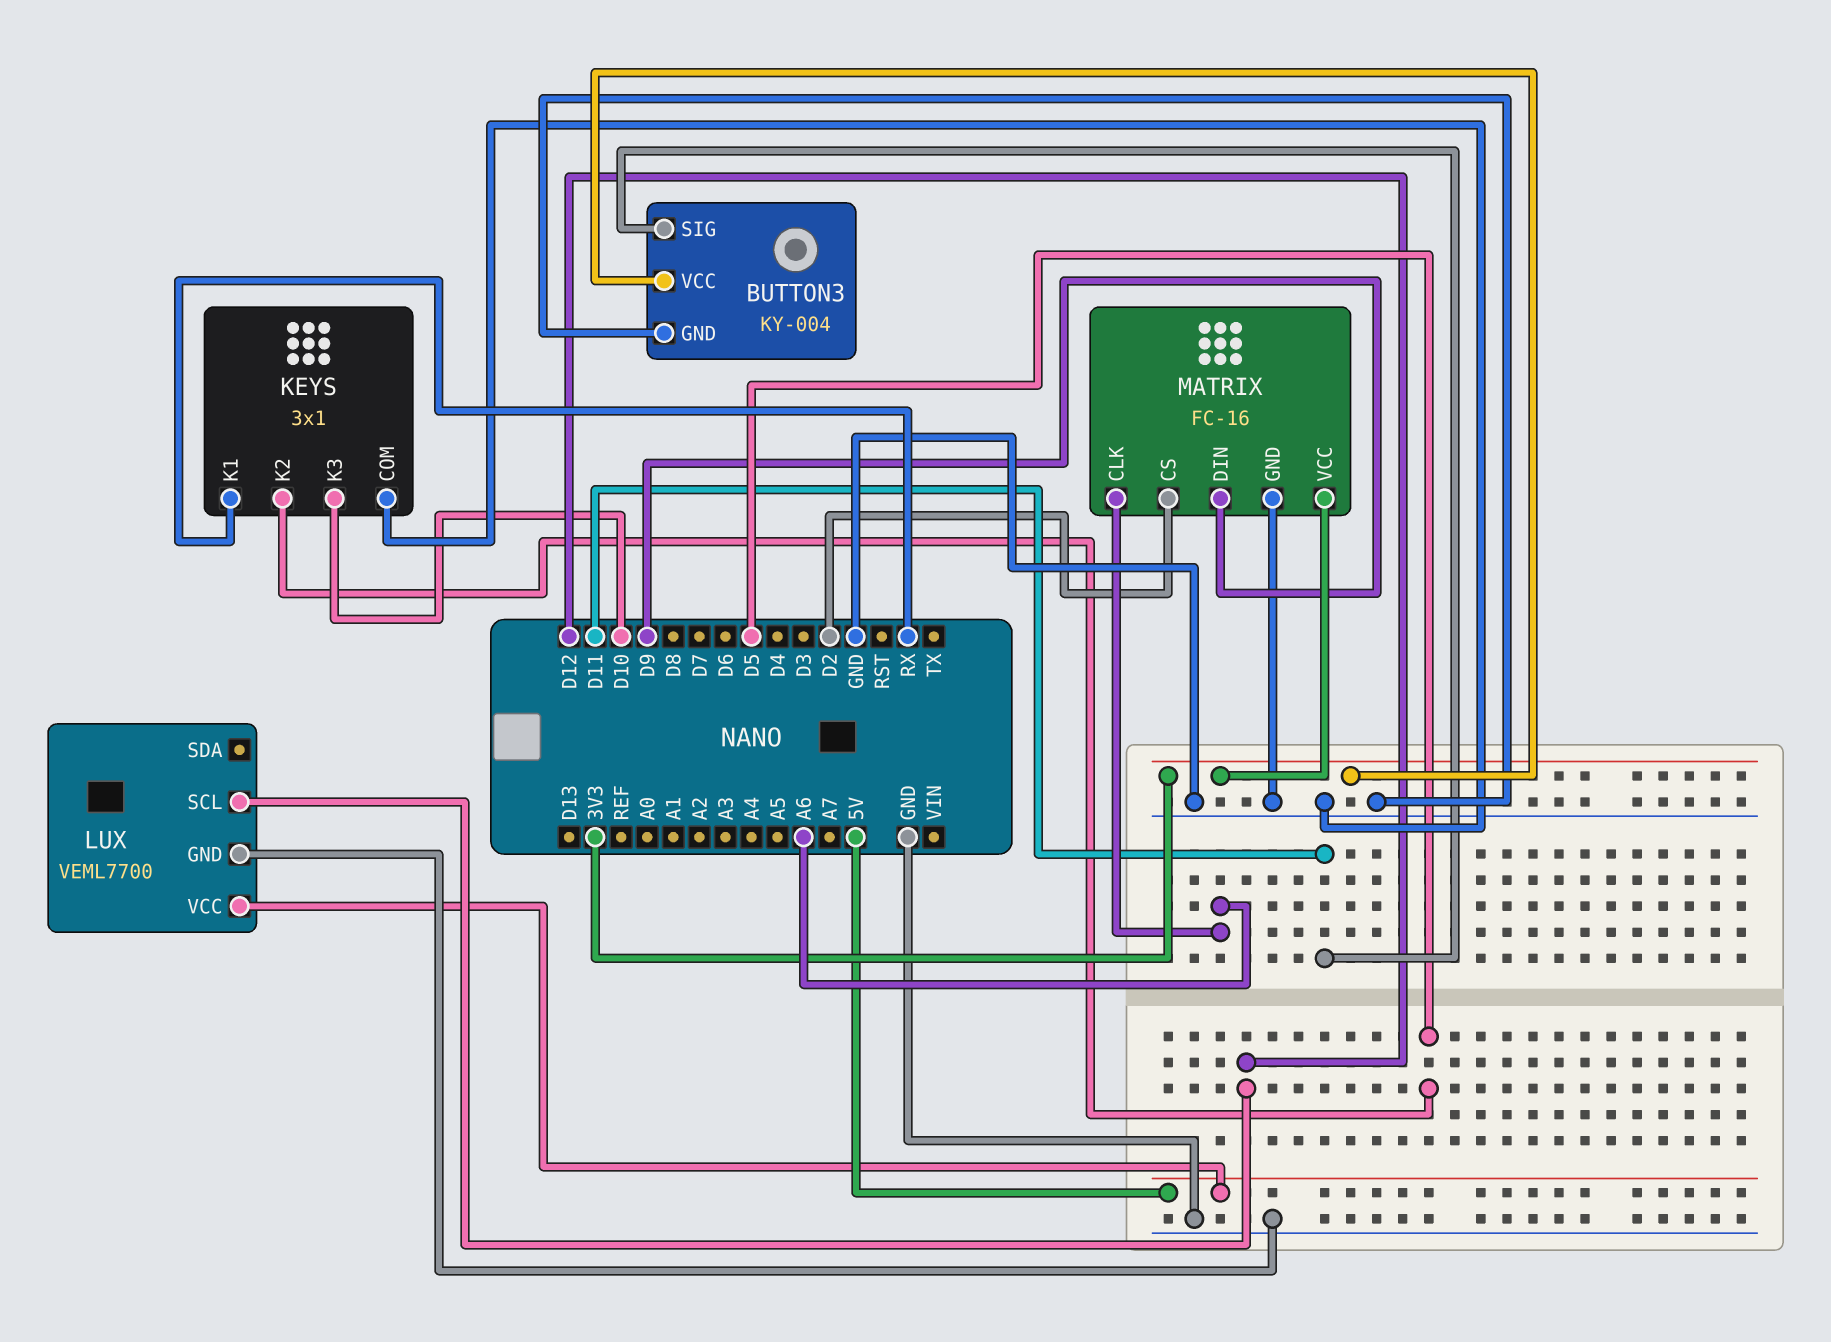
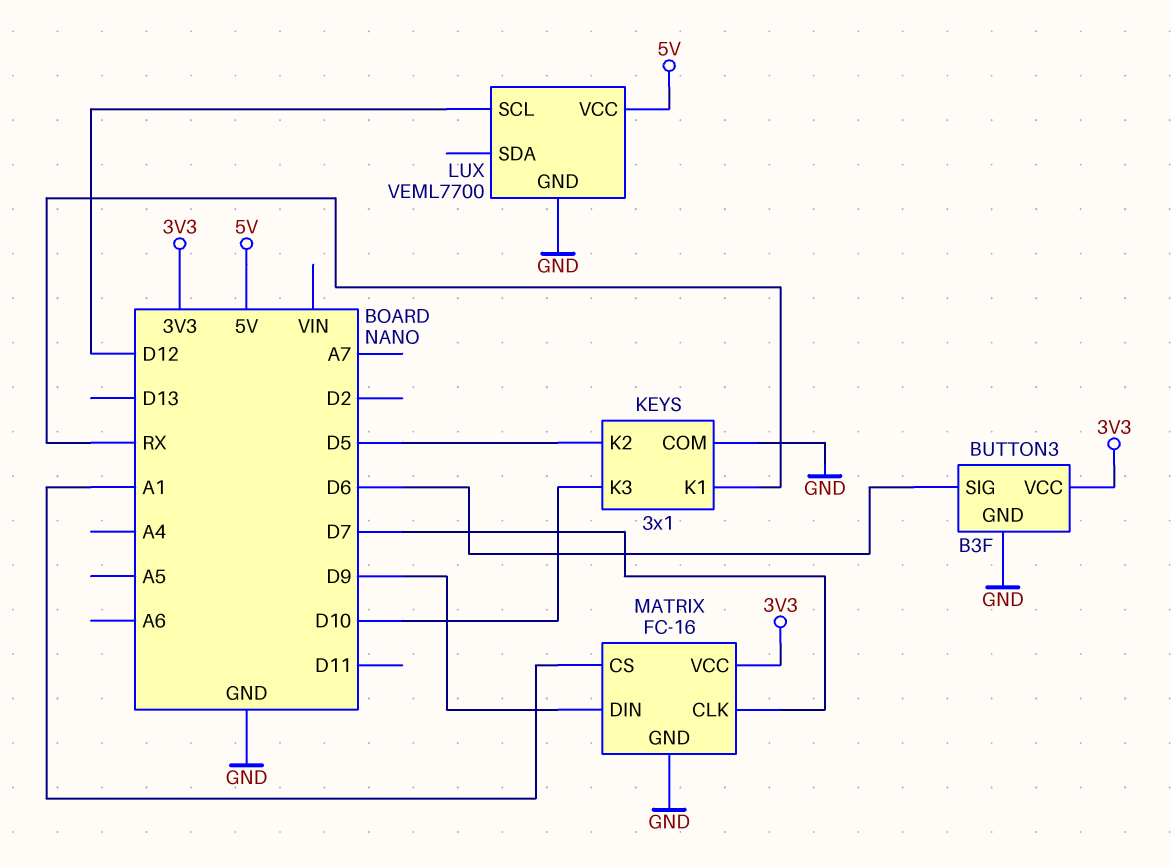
BUTTON3: KY-004 -> B3F
BUTTON3 pin SIG: D11 -> D6
MATRIX pin CLK: A6 -> D7
MATRIX pin CS: D2 -> A1

